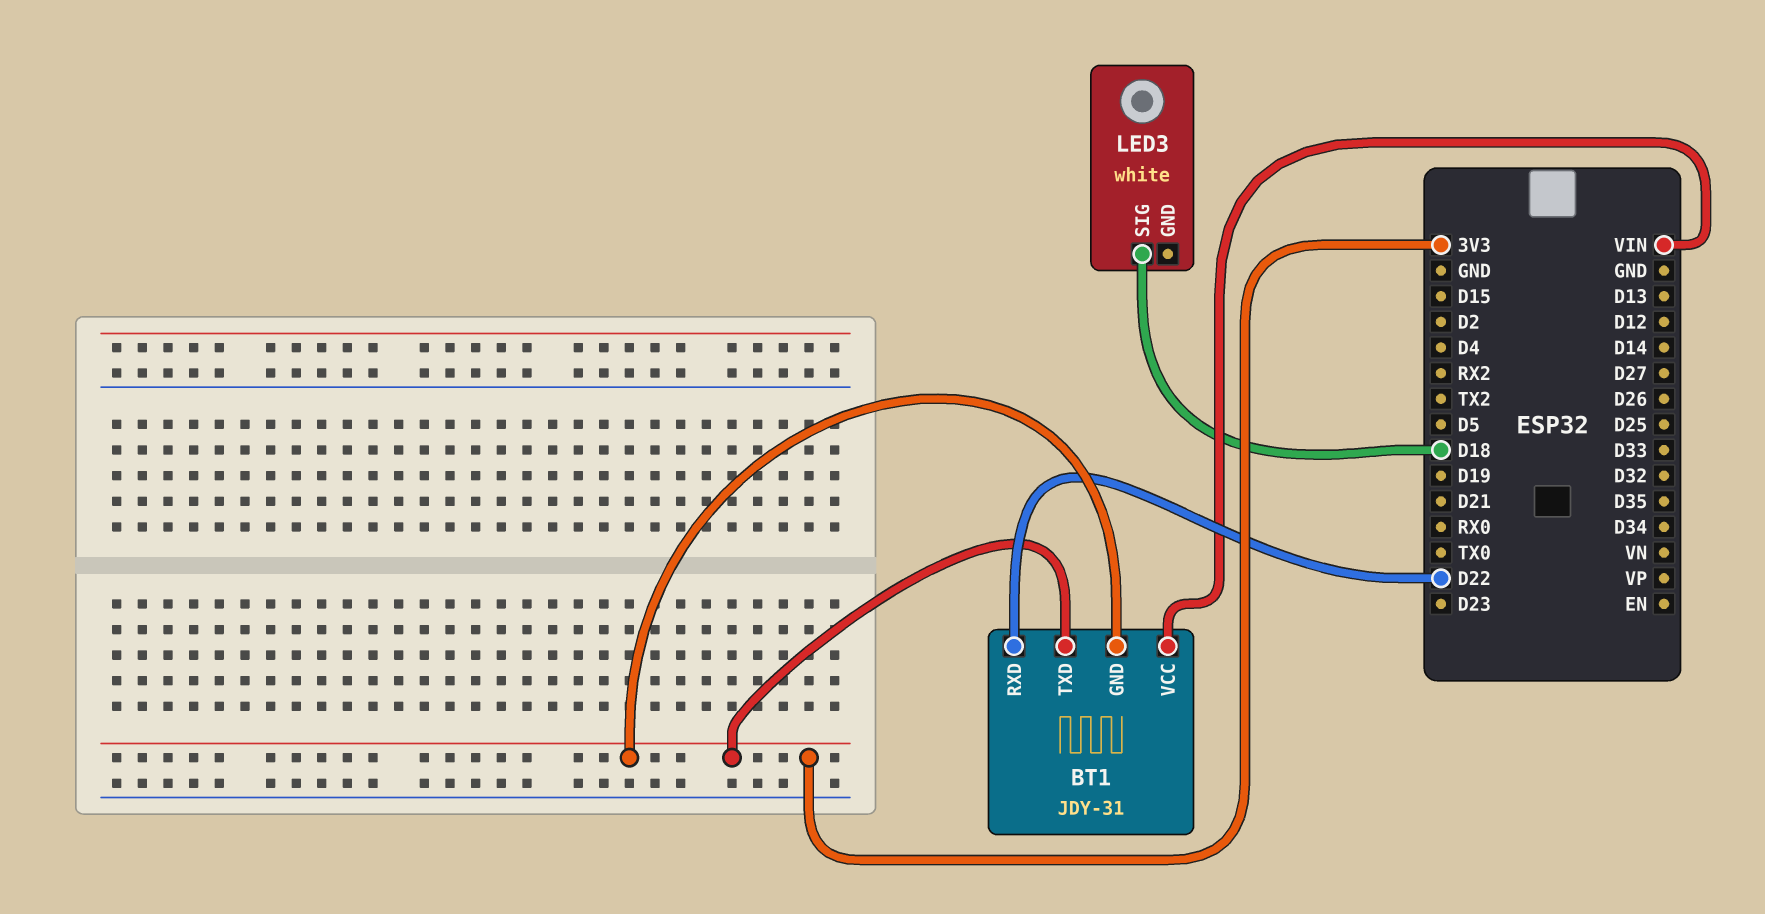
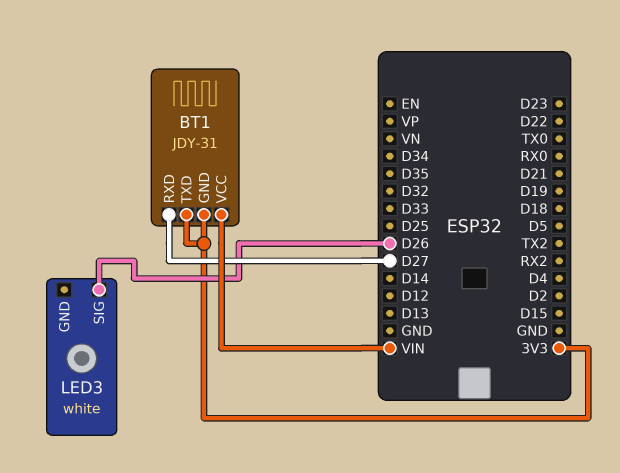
BT1 pin RXD: D22 -> D27
LED3 pin SIG: D18 -> D26

